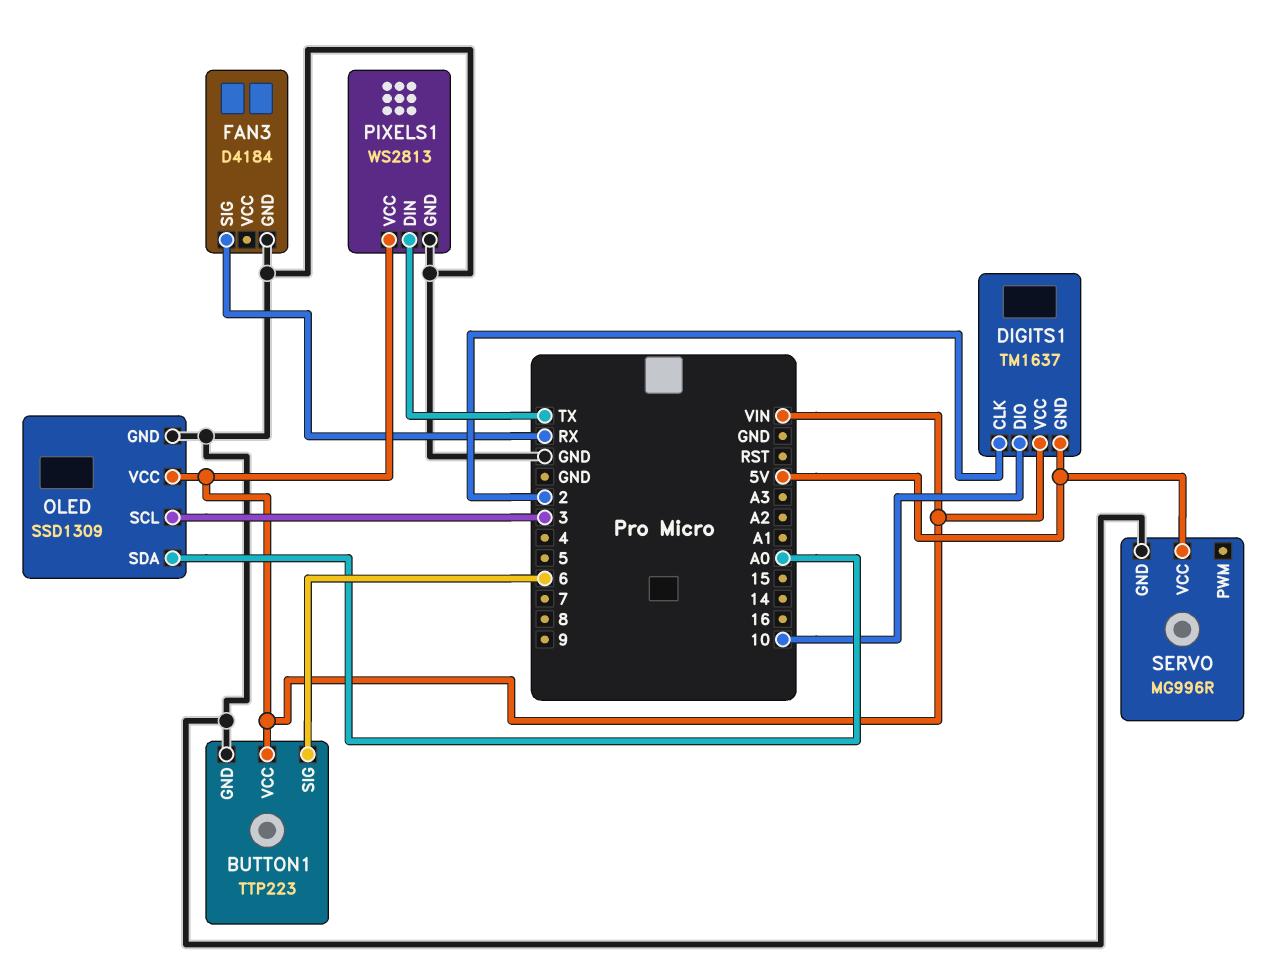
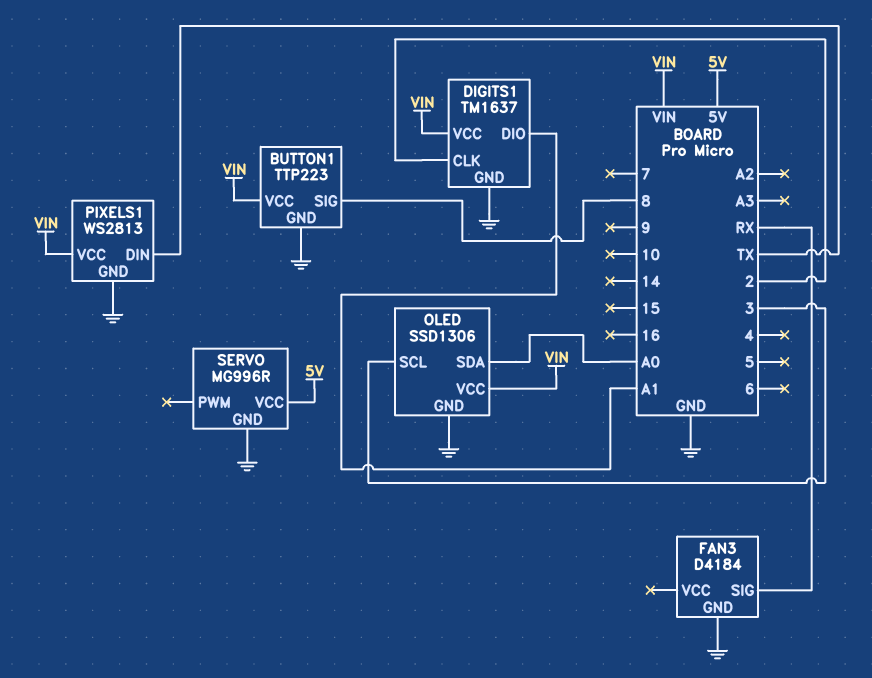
BUTTON1 pin SIG: 6 -> 8
DIGITS1 pin DIO: 10 -> A1
DIGITS1 pin GND: 5V -> GND
OLED: SSD1309 -> SSD1306

